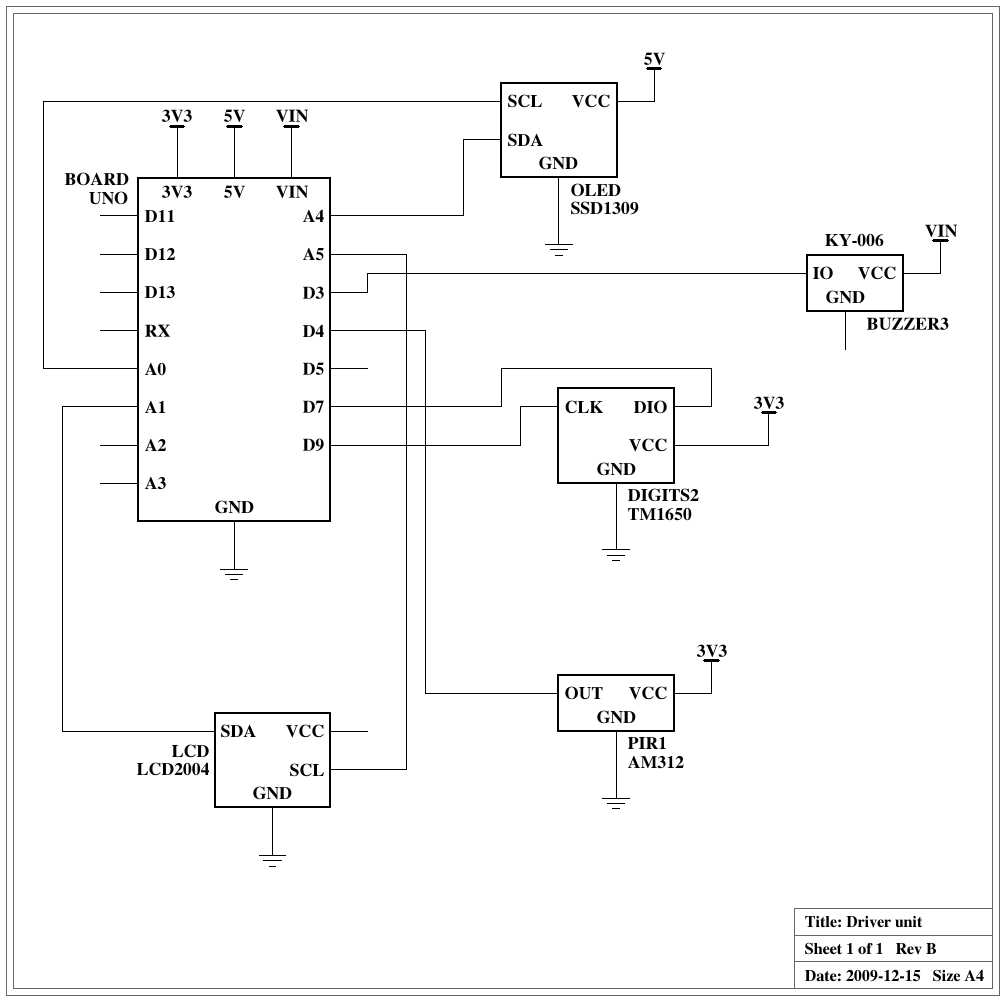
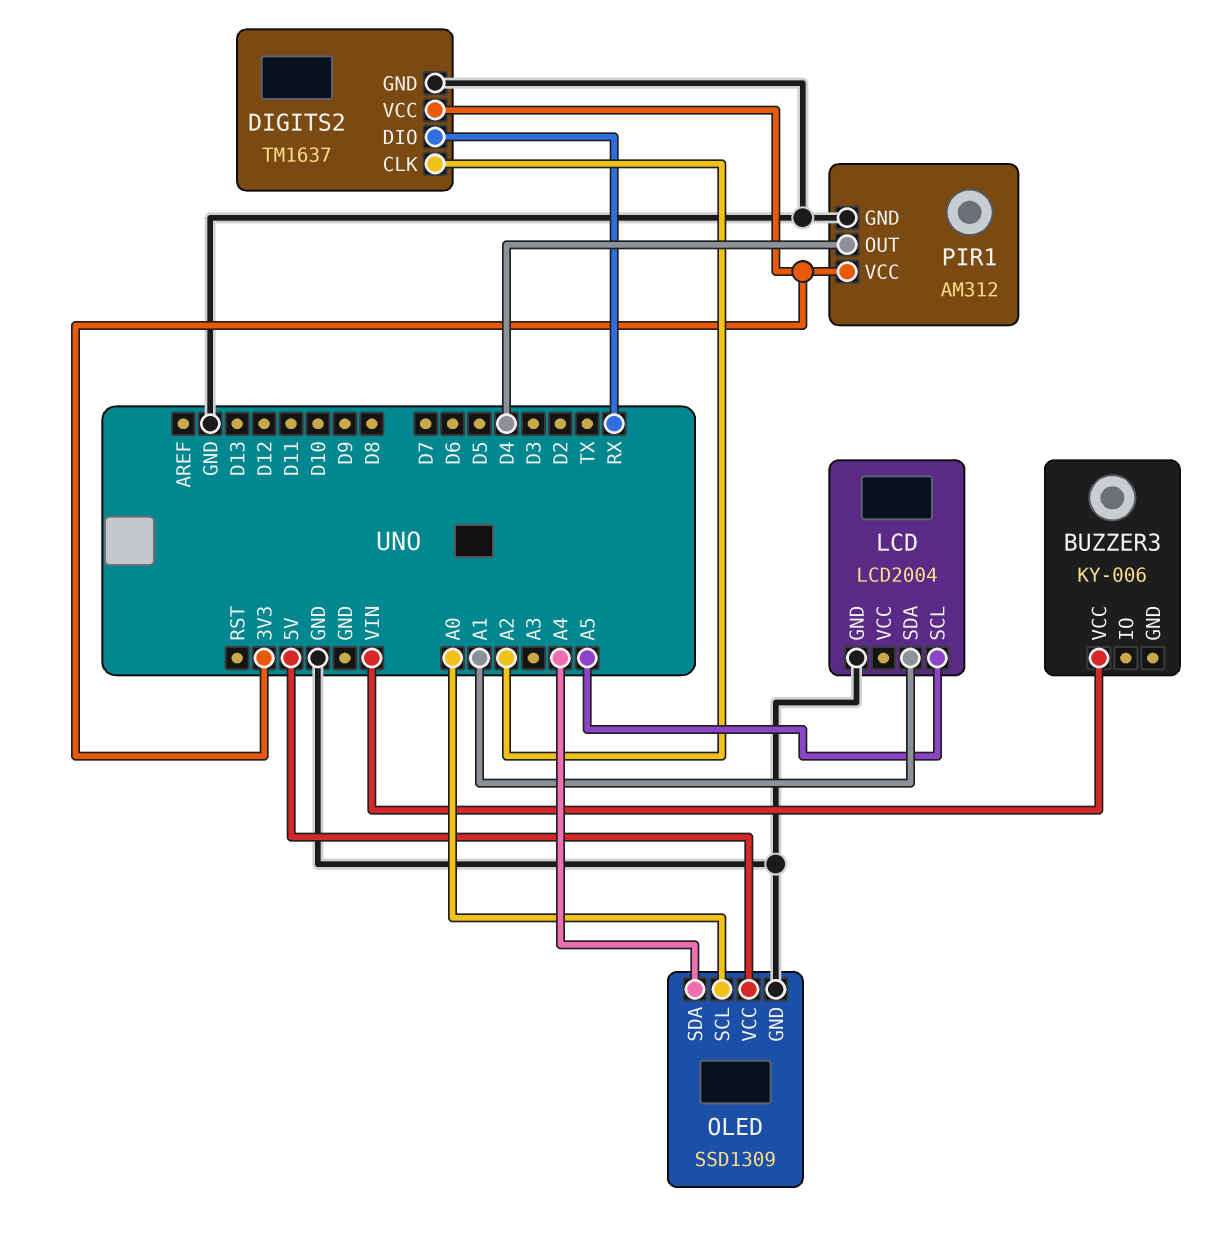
BUZZER3 pin IO: D3 -> none
DIGITS2: TM1650 -> TM1637
DIGITS2 pin CLK: D9 -> A2
DIGITS2 pin DIO: D7 -> RX

